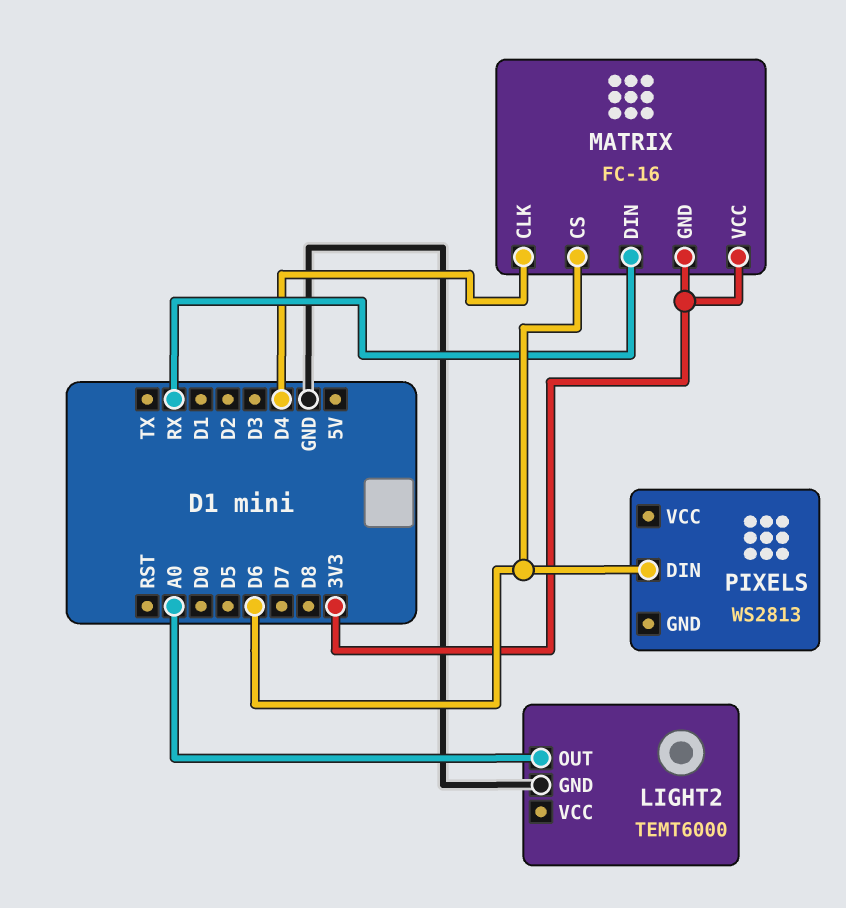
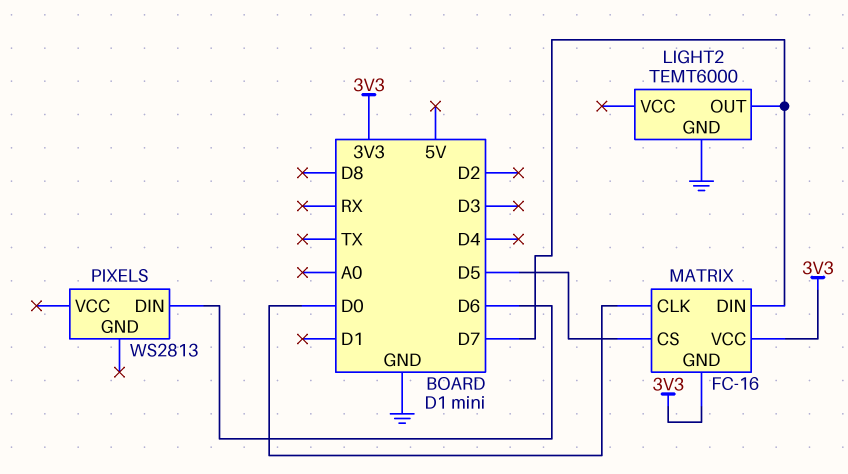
LIGHT2 pin OUT: A0 -> D7
MATRIX pin CLK: D4 -> D0
MATRIX pin CS: D6 -> D5
MATRIX pin DIN: RX -> D7

